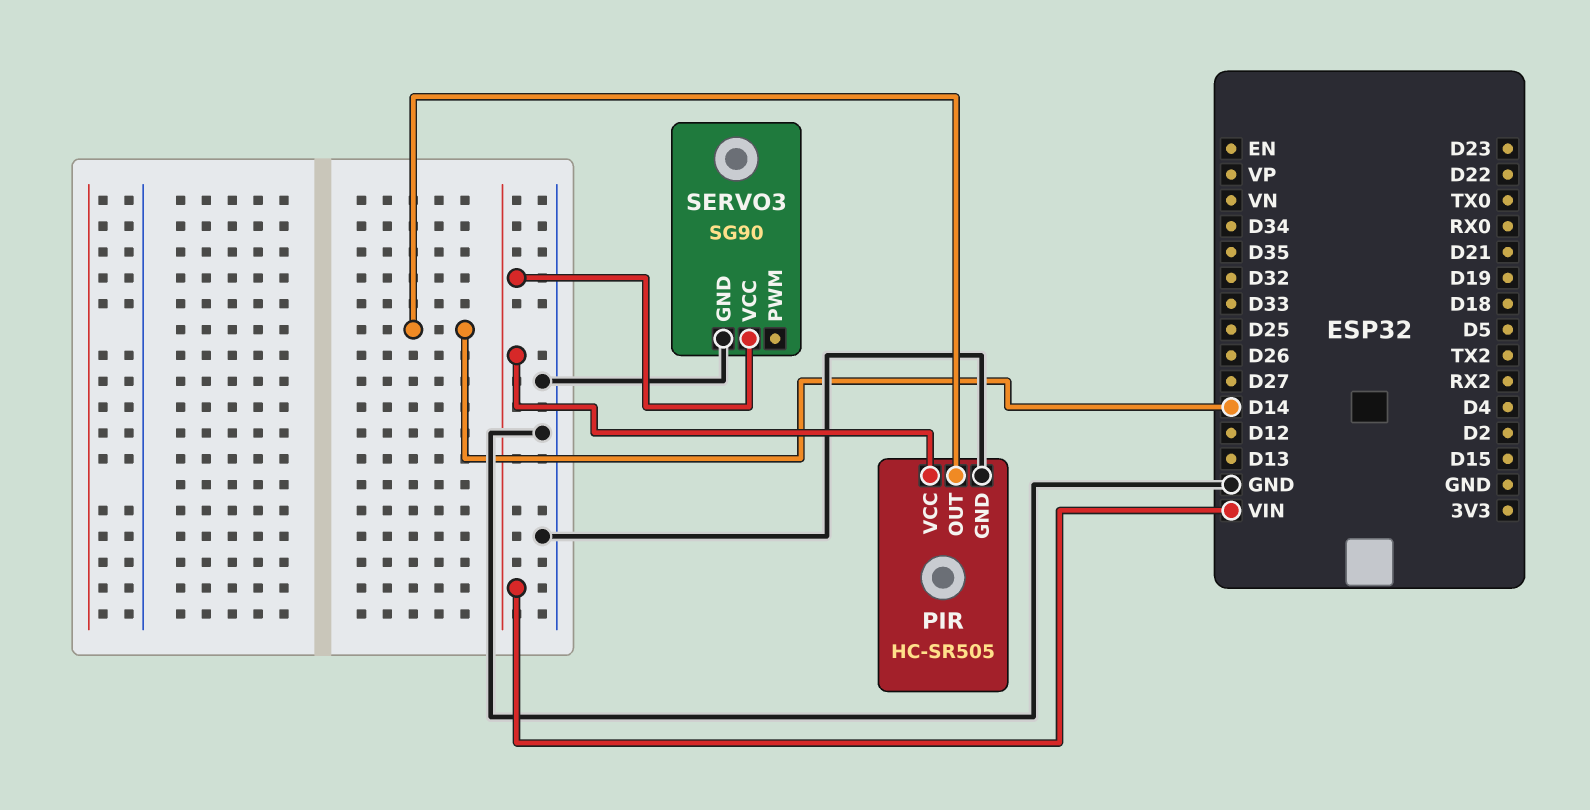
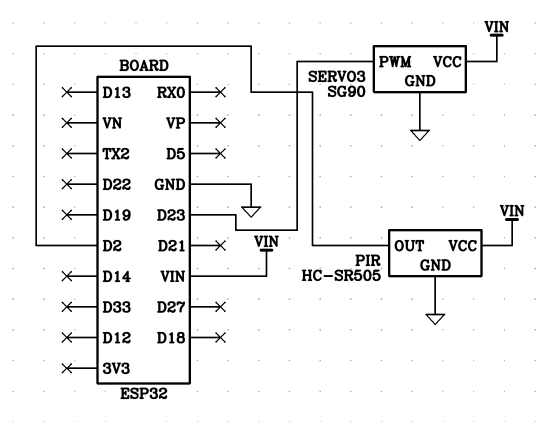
PIR pin OUT: D14 -> D2
SERVO3 pin PWM: none -> D23

